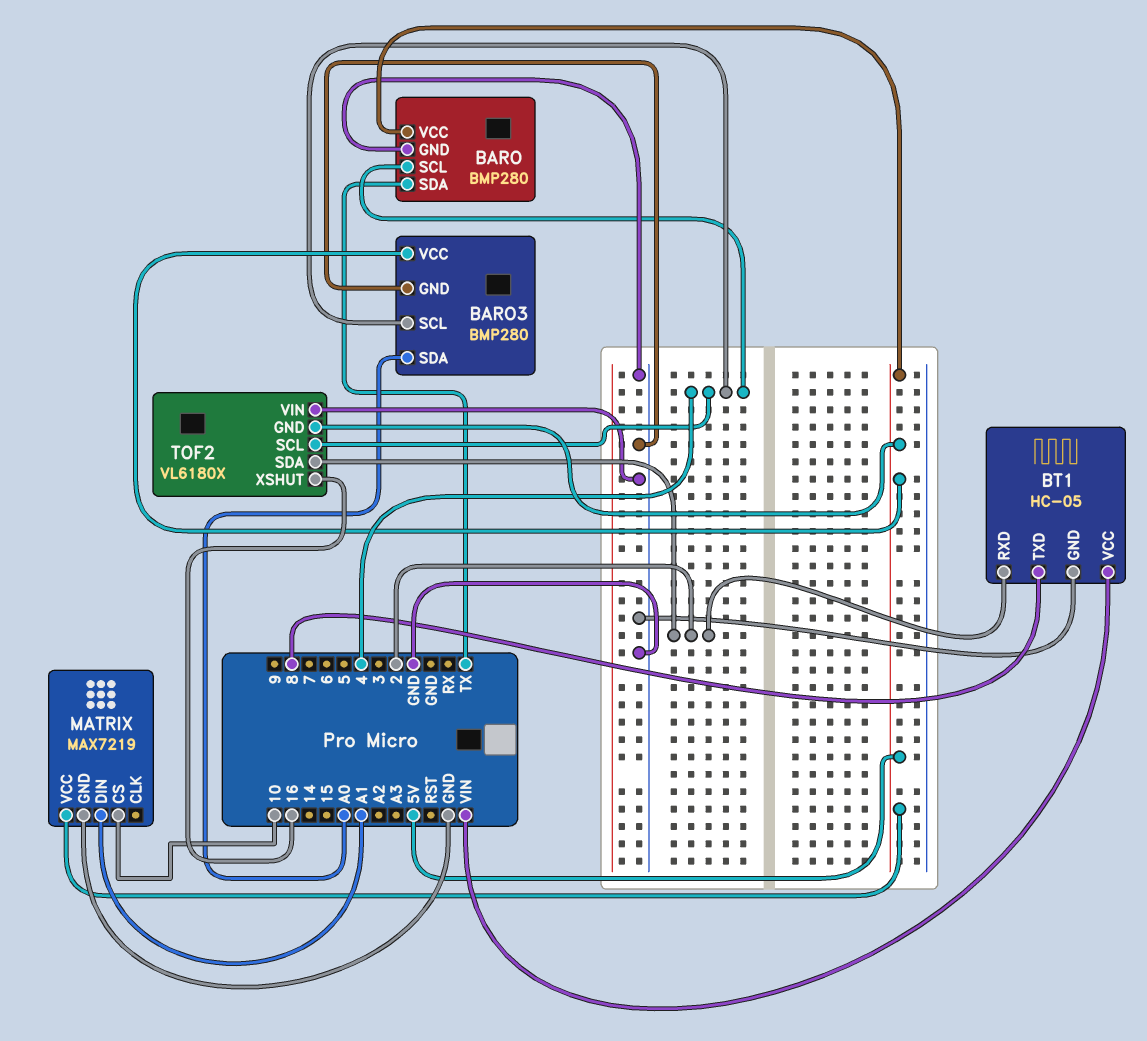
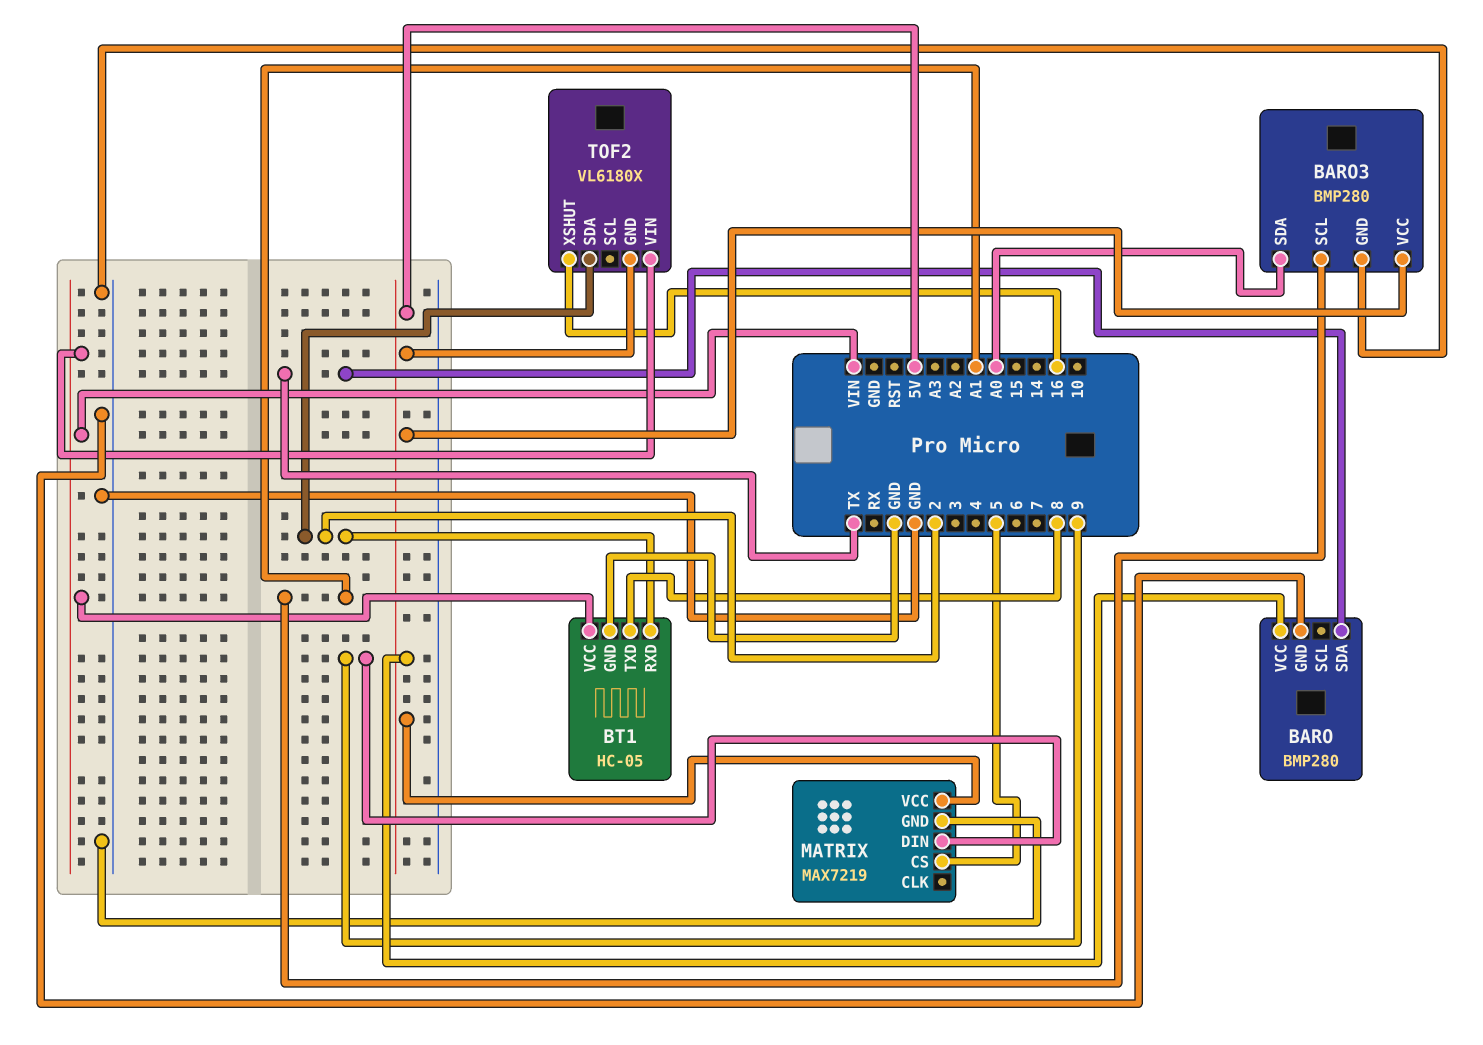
BARO pin SCL: 4 -> none
BARO3 pin SCL: 4 -> A1
MATRIX pin CS: 10 -> 5
MATRIX pin DIN: A1 -> 9
TOF2 pin SCL: 4 -> none
TOF2 pin VIN: GND -> VIN

